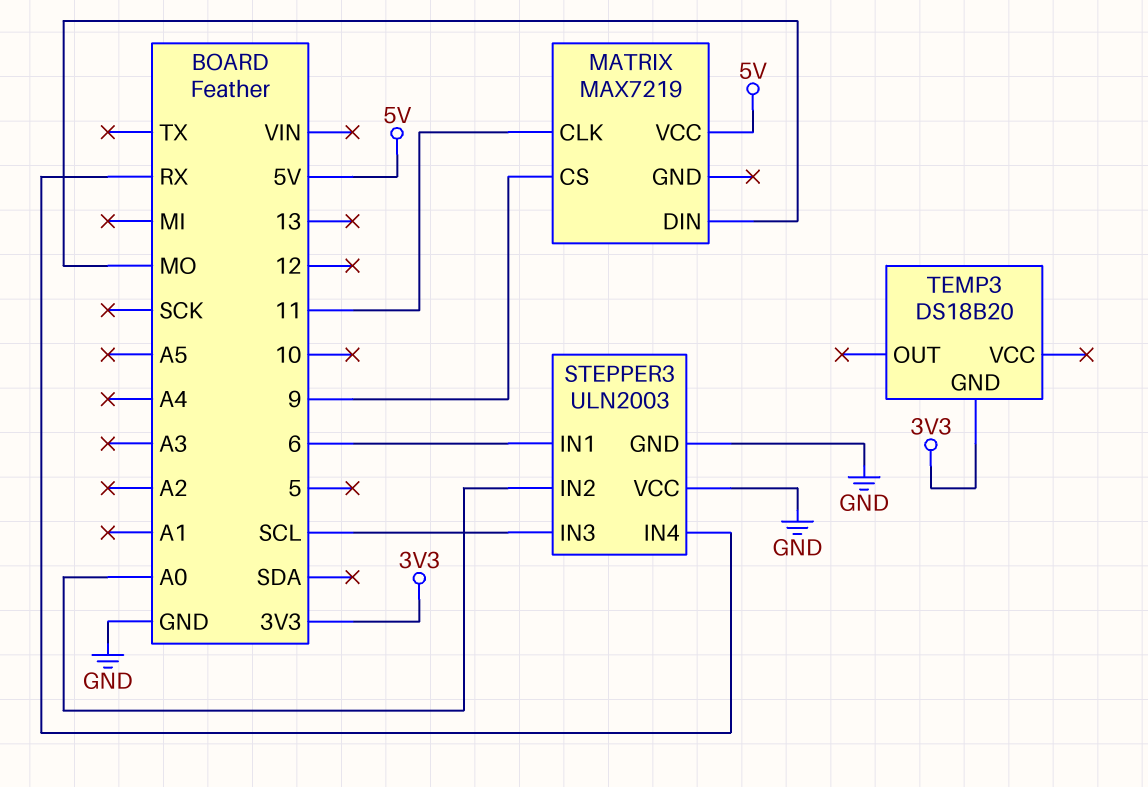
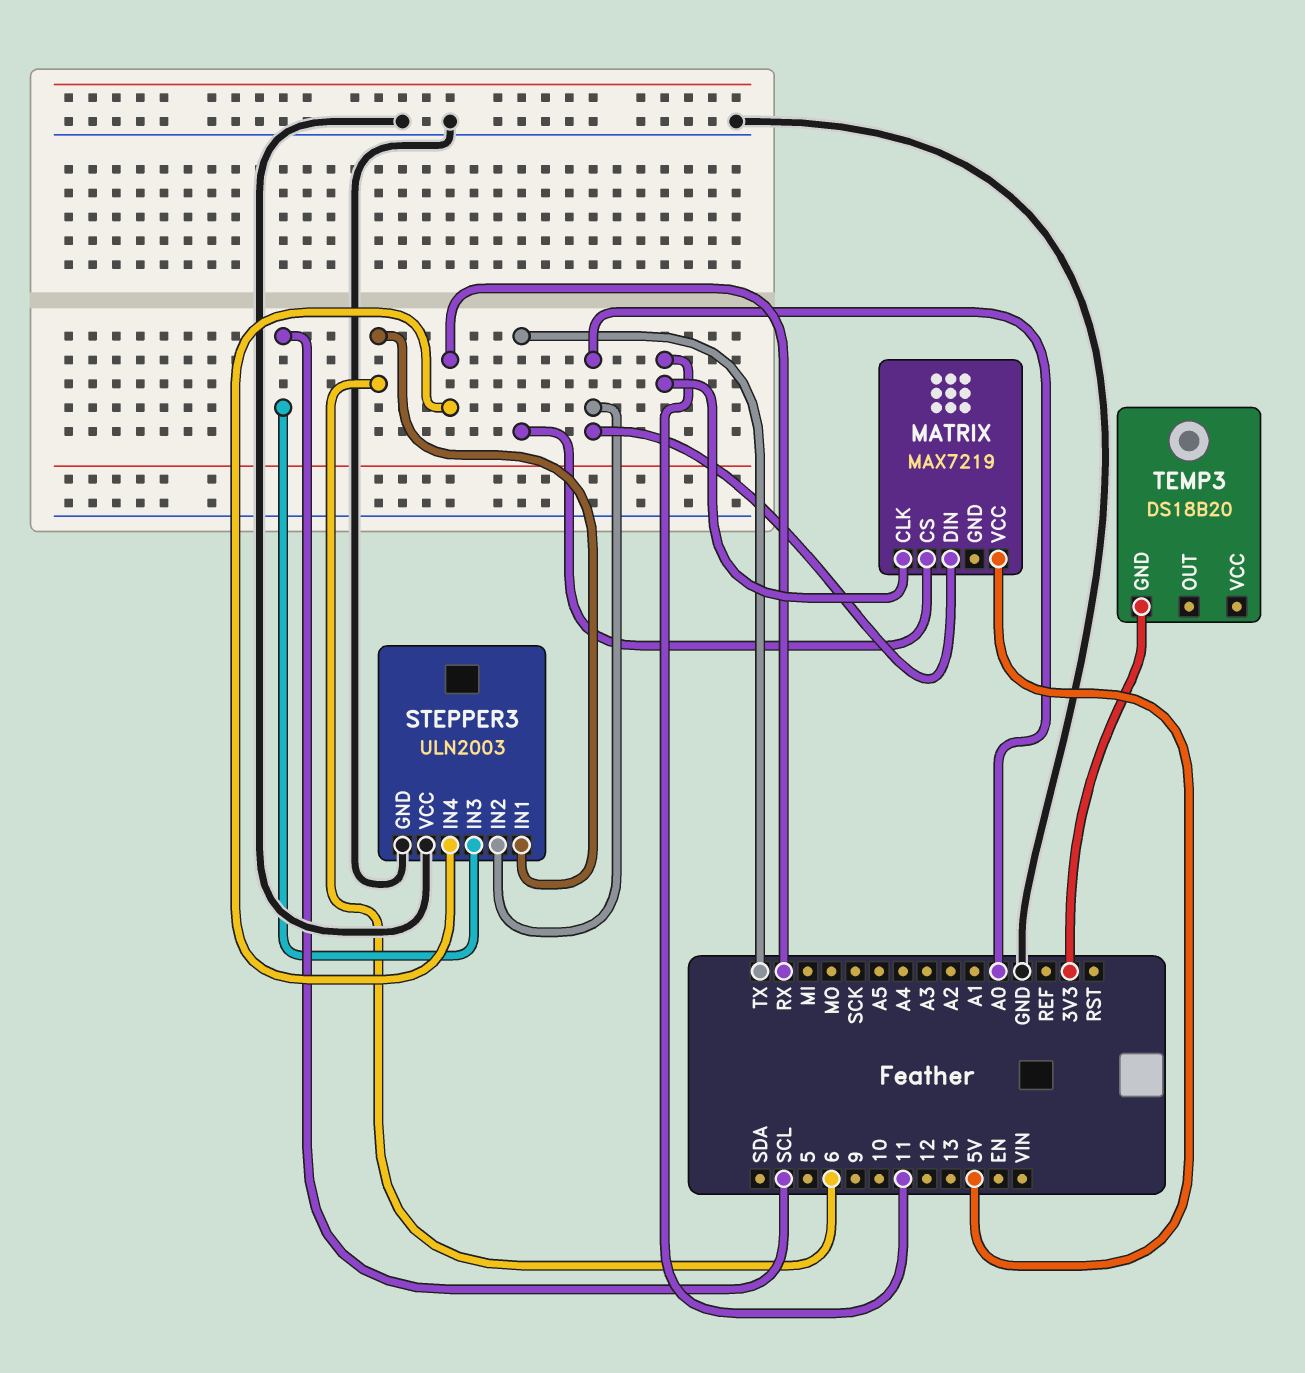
MATRIX pin CS: 9 -> TX
MATRIX pin DIN: MO -> A0

